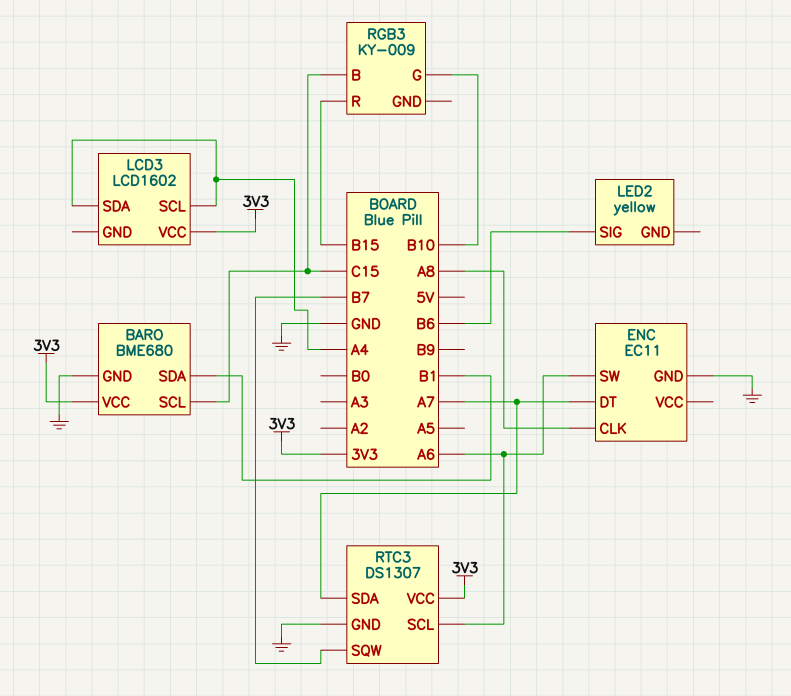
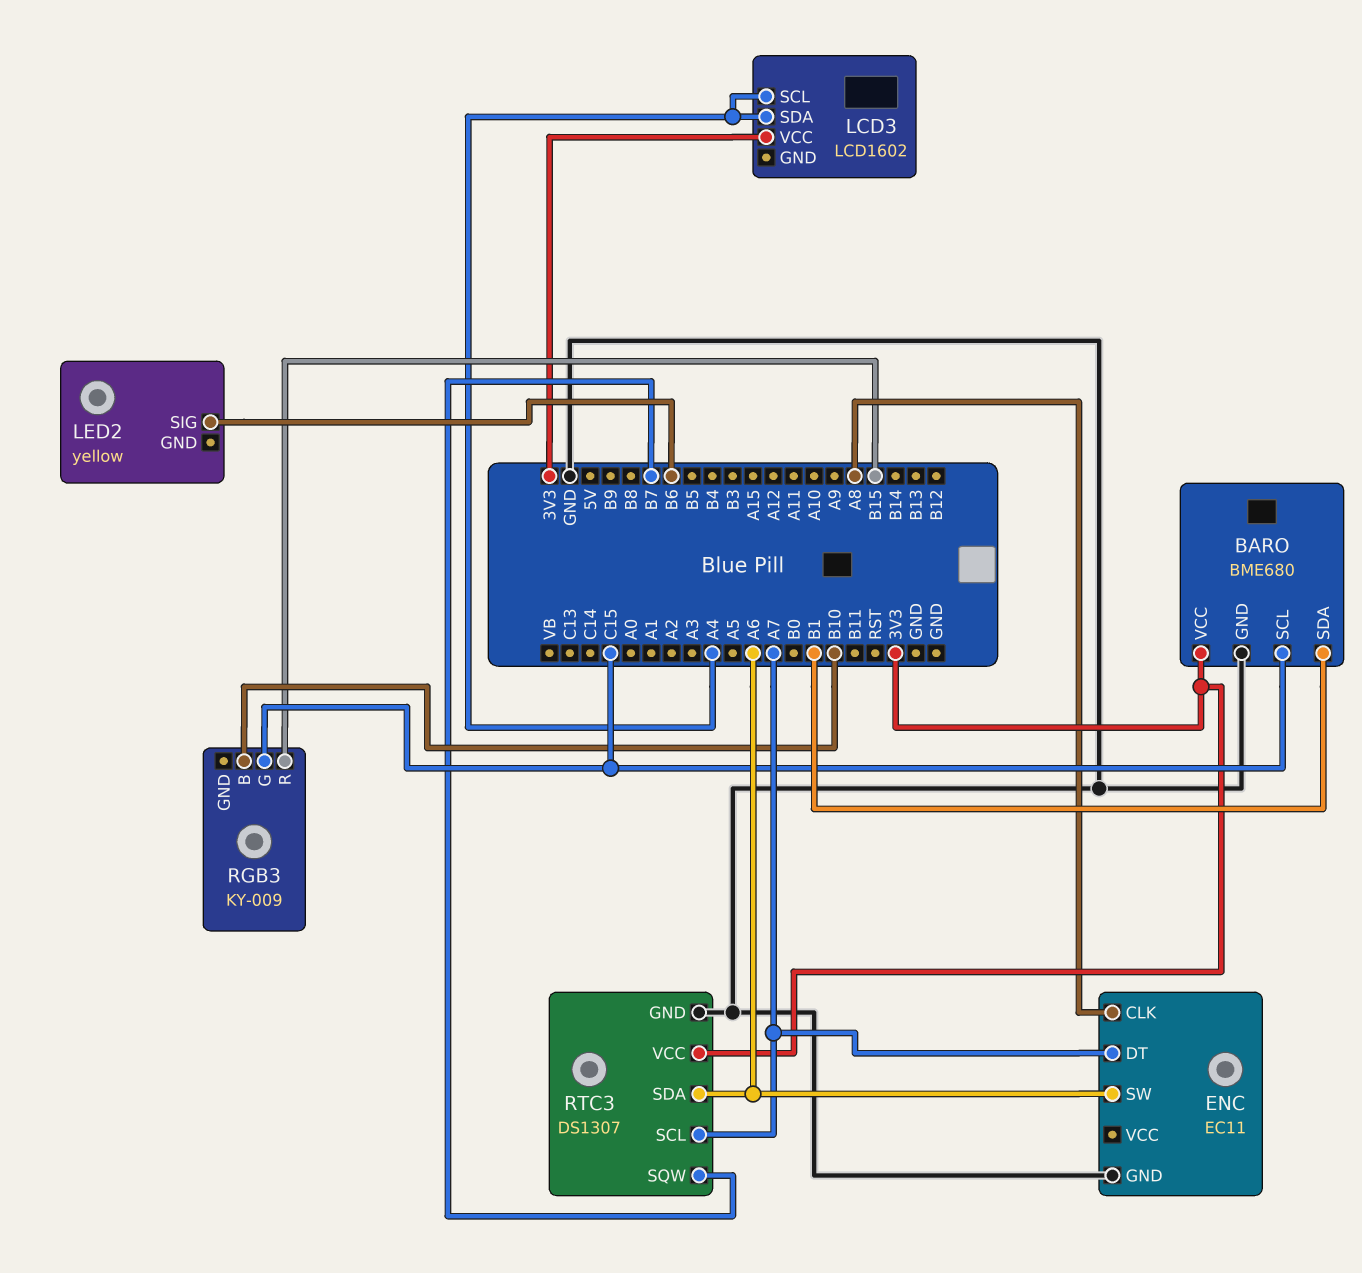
RGB3 pin B: C15 -> B10
RGB3 pin G: B10 -> C15
RTC3 pin SCL: A6 -> A7
RTC3 pin SDA: A7 -> A6

